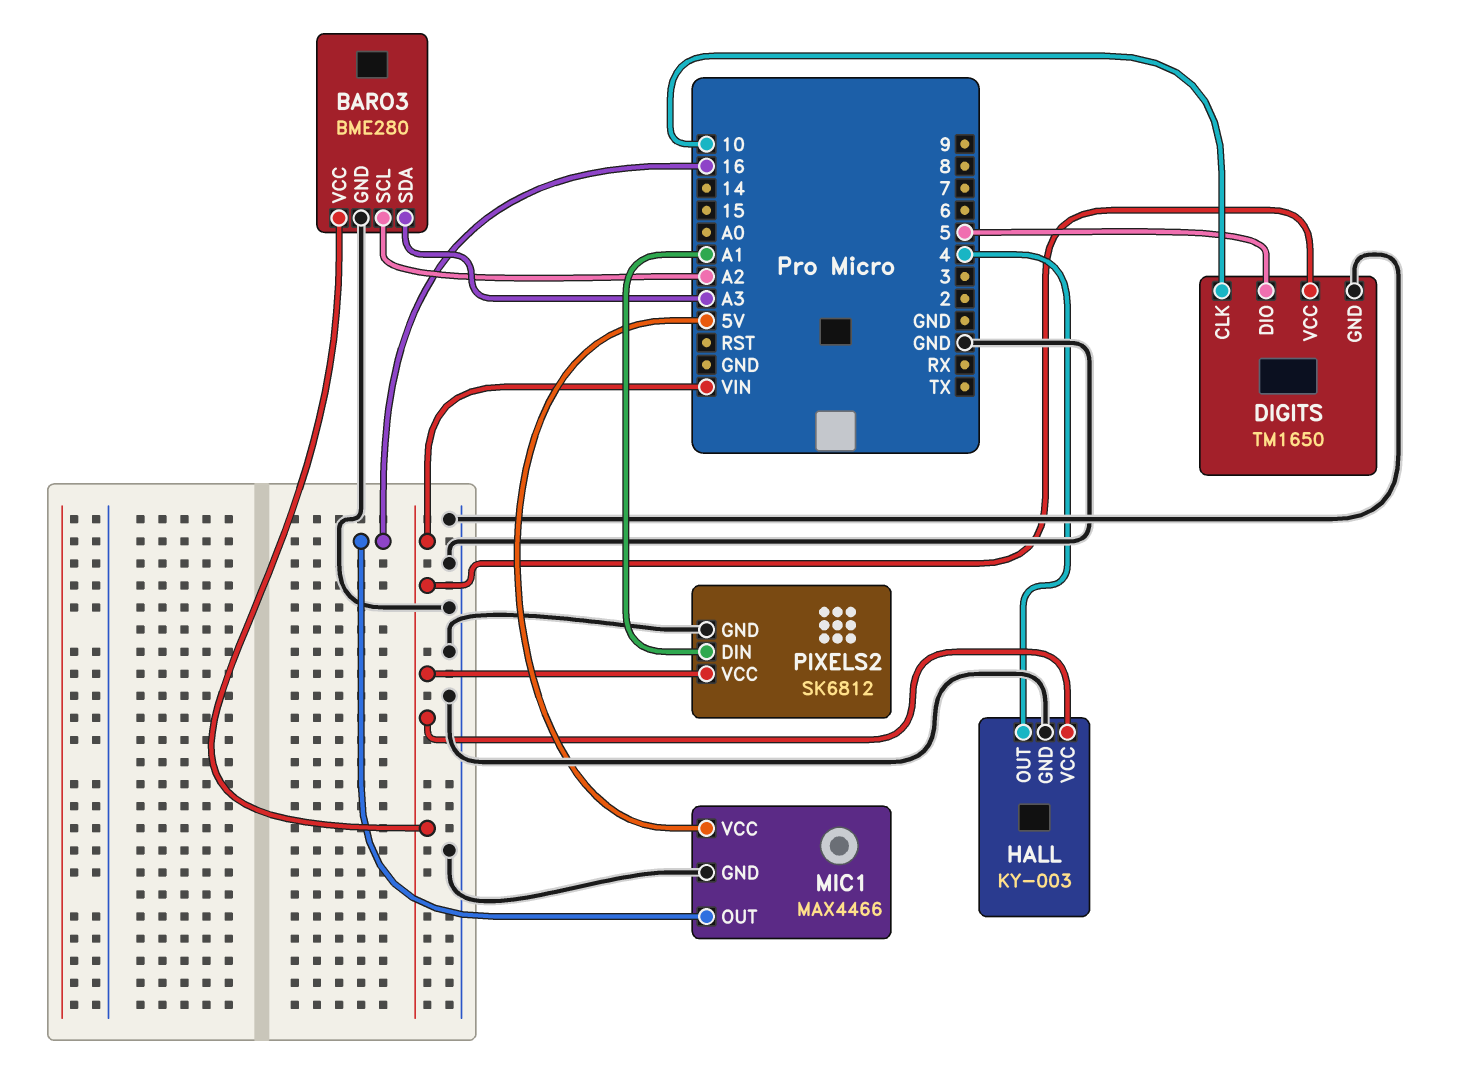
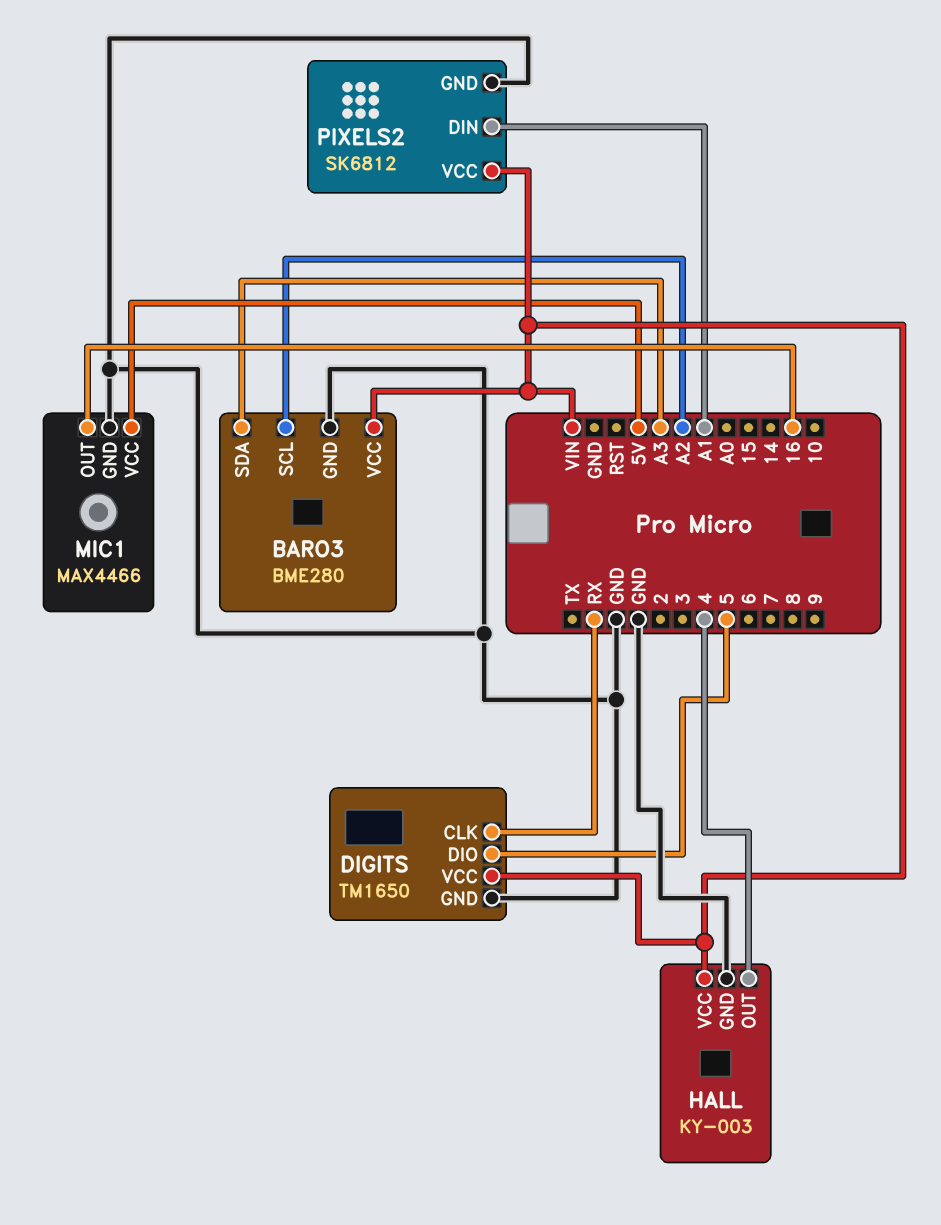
DIGITS pin CLK: 10 -> RX

